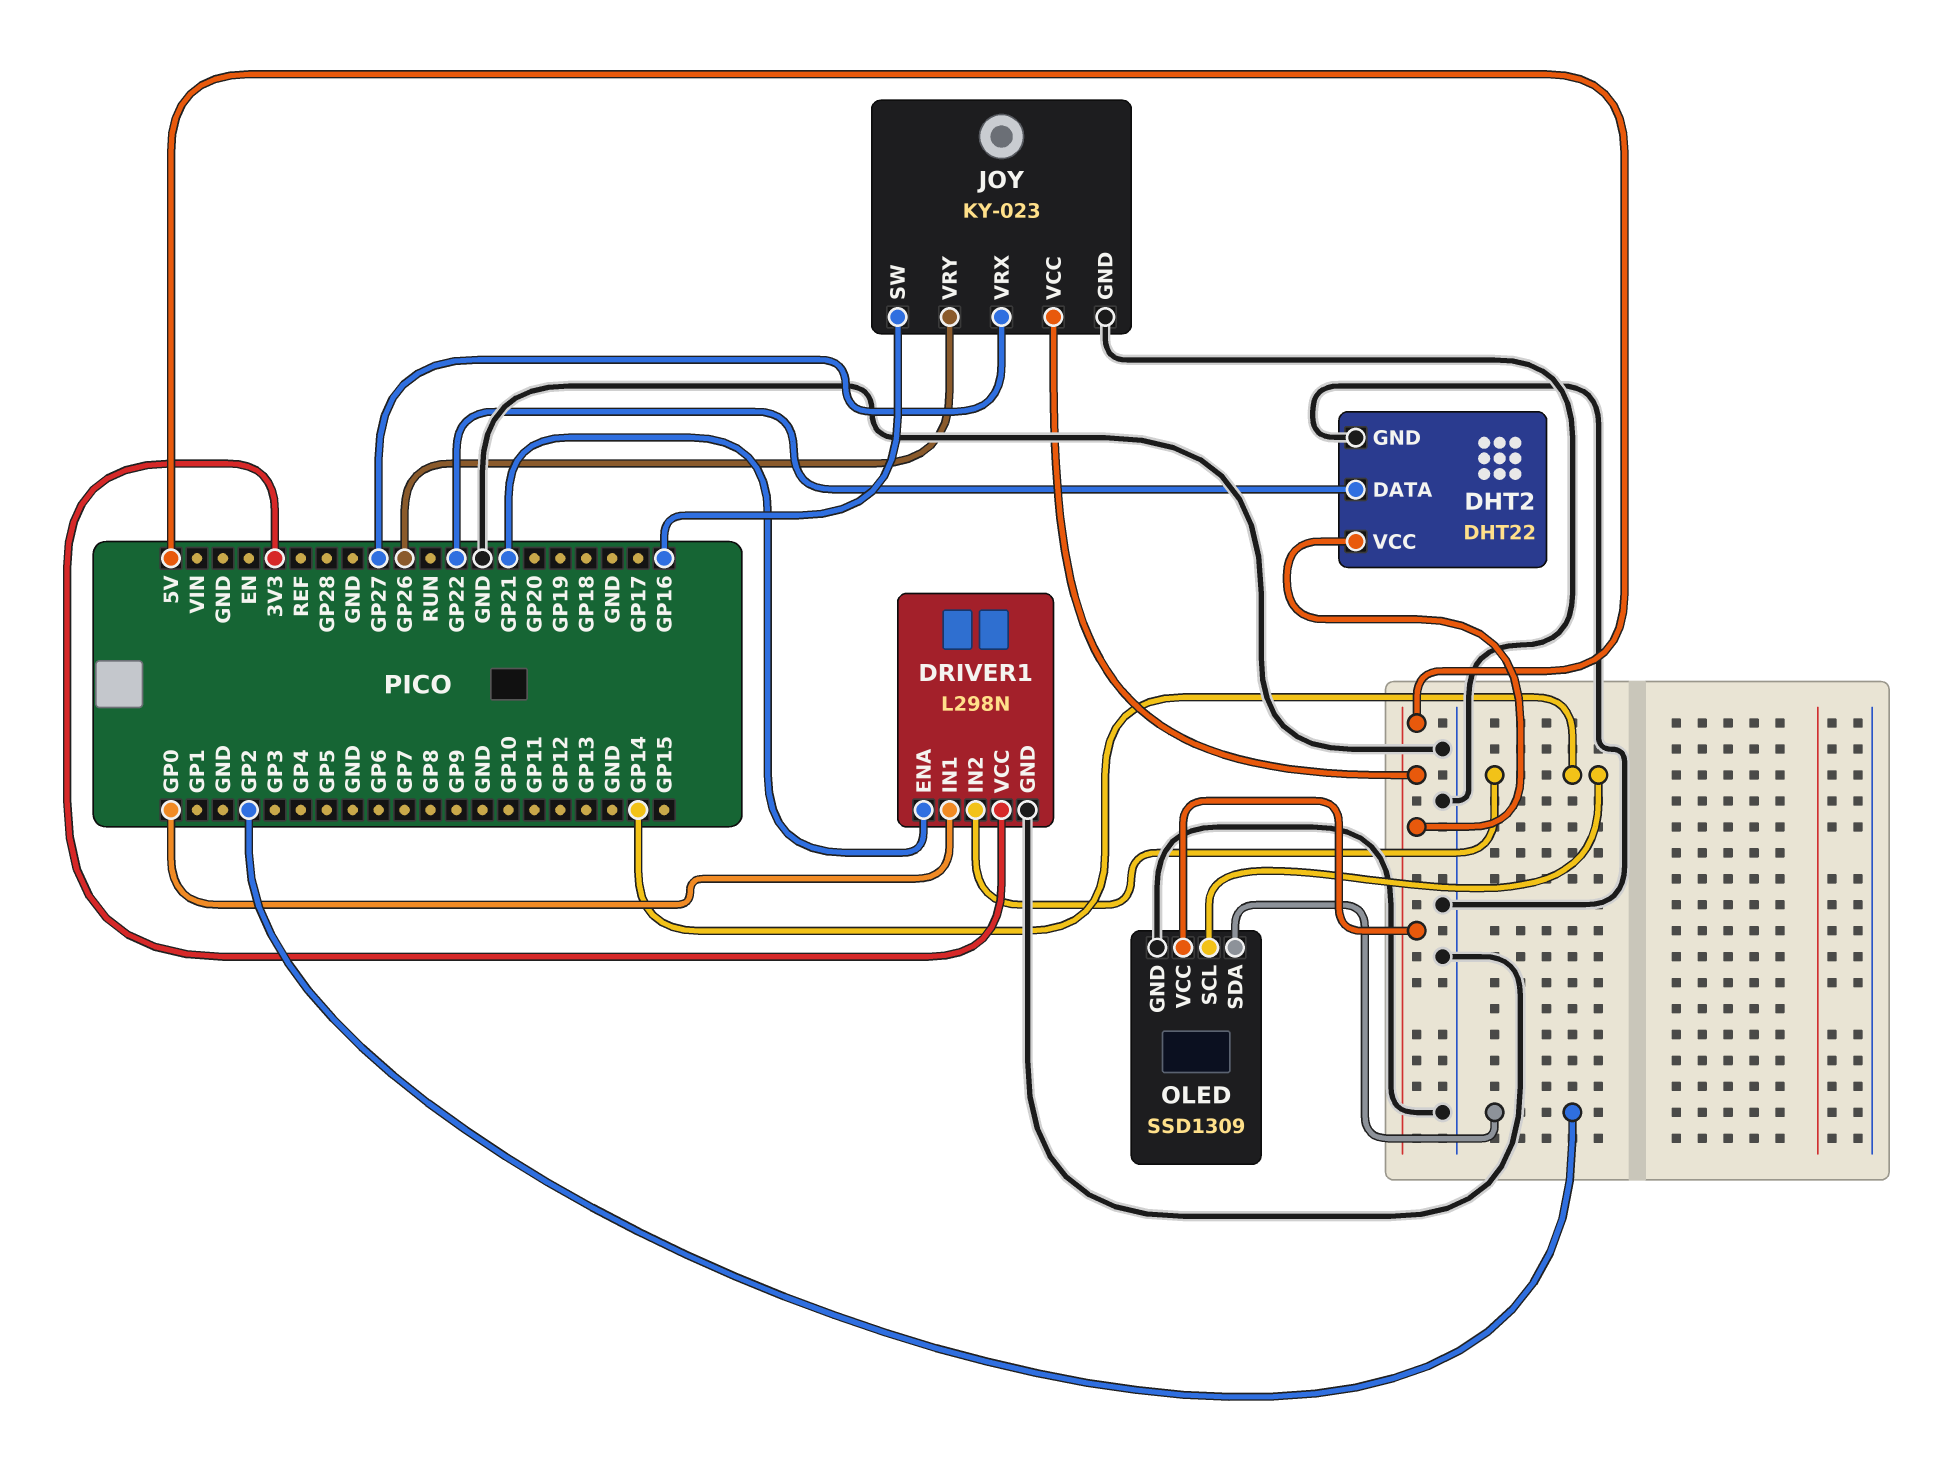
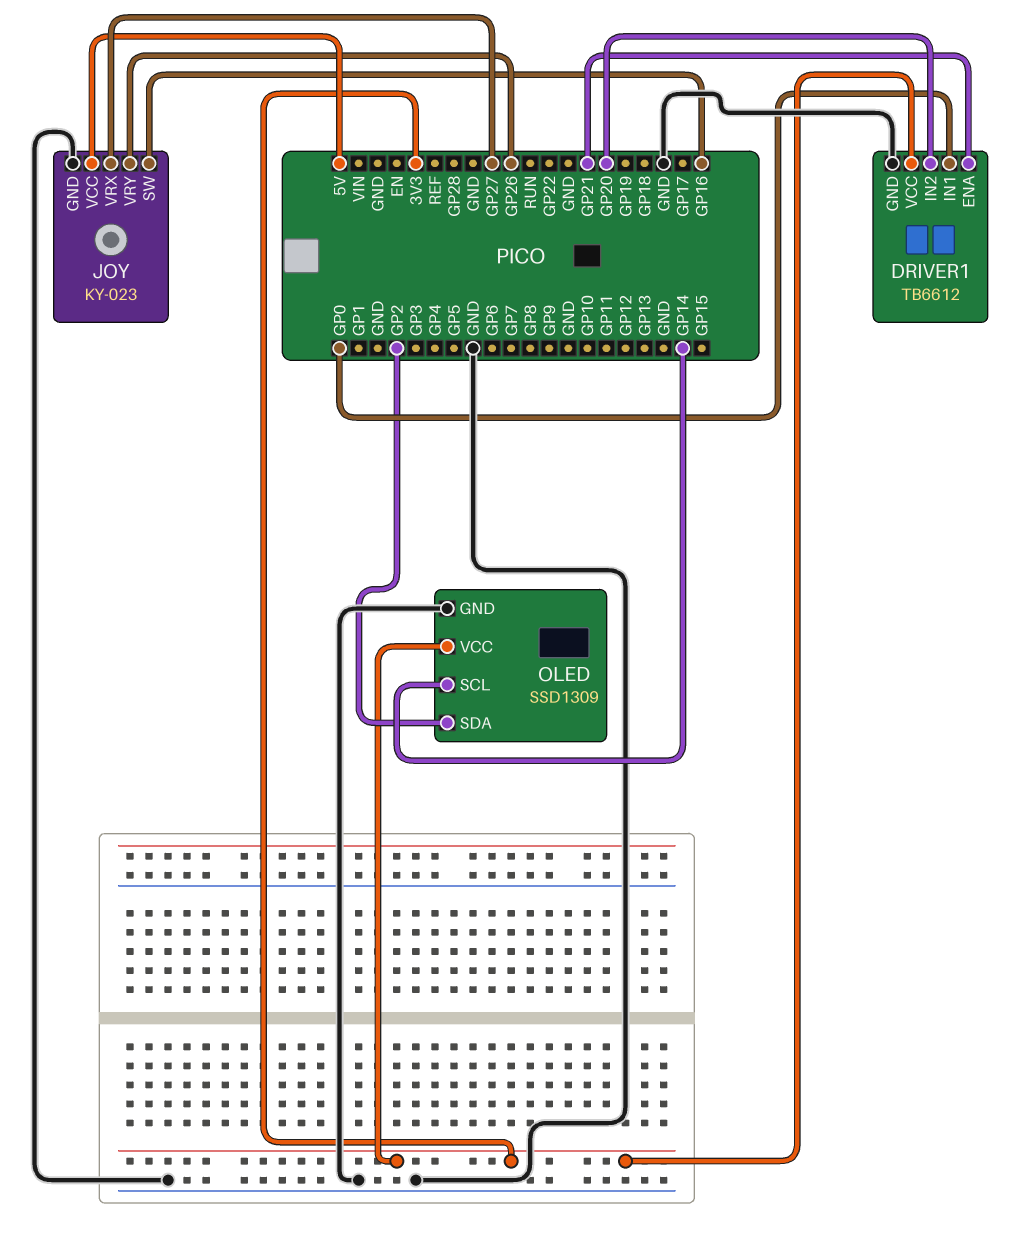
DHT2: DHT22 -> none
DHT2 pin DATA: GP22 -> none
DHT2 pin GND: GND -> none
DHT2 pin VCC: 5V -> none
DRIVER1: L298N -> TB6612
DRIVER1 pin IN2: GP14 -> GP20
OLED pin VCC: 5V -> 3V3

